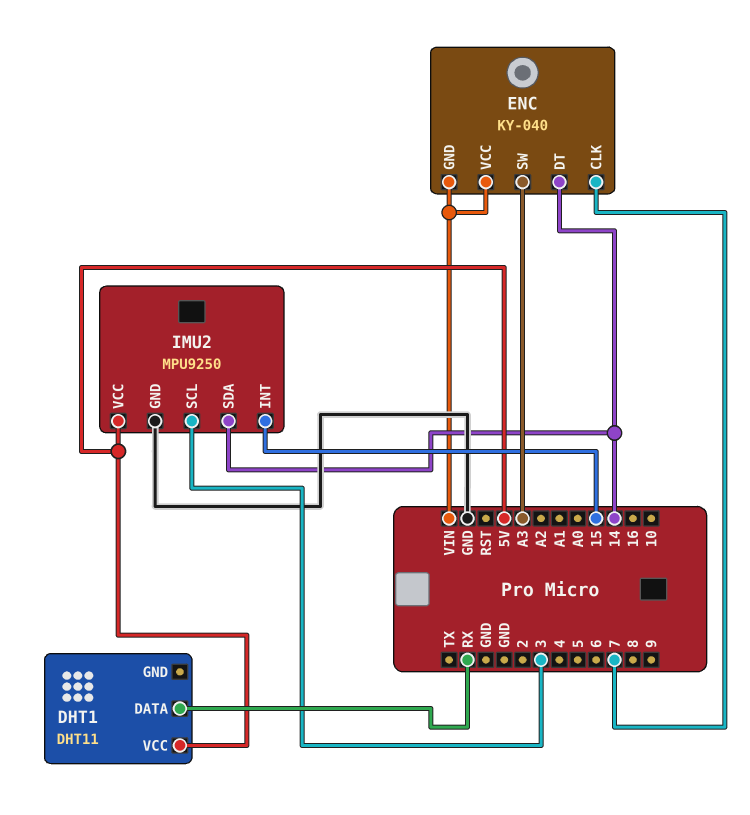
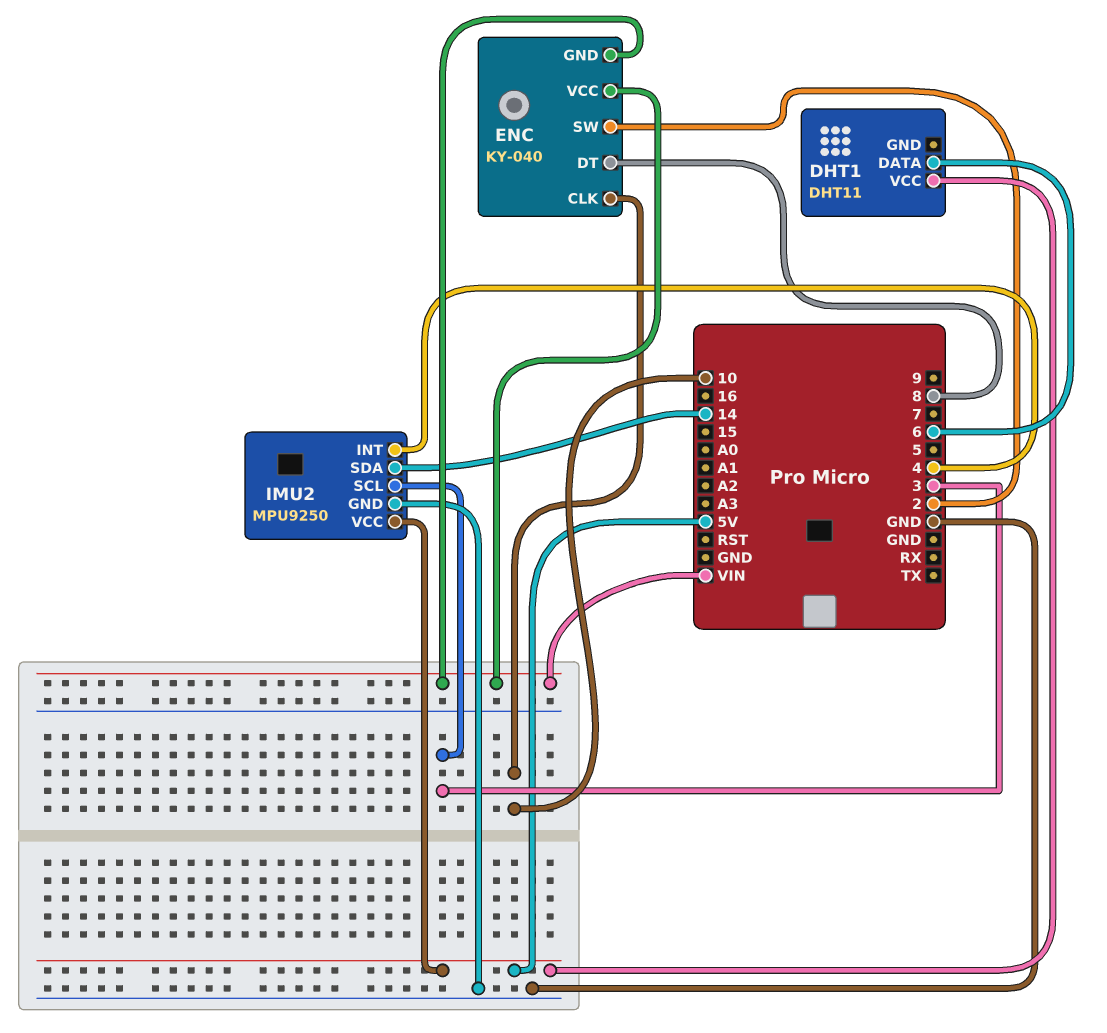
DHT1 pin DATA: RX -> 6
ENC pin CLK: 7 -> 10
ENC pin DT: 14 -> 8
ENC pin SW: A3 -> 2
IMU2 pin INT: 15 -> 4

